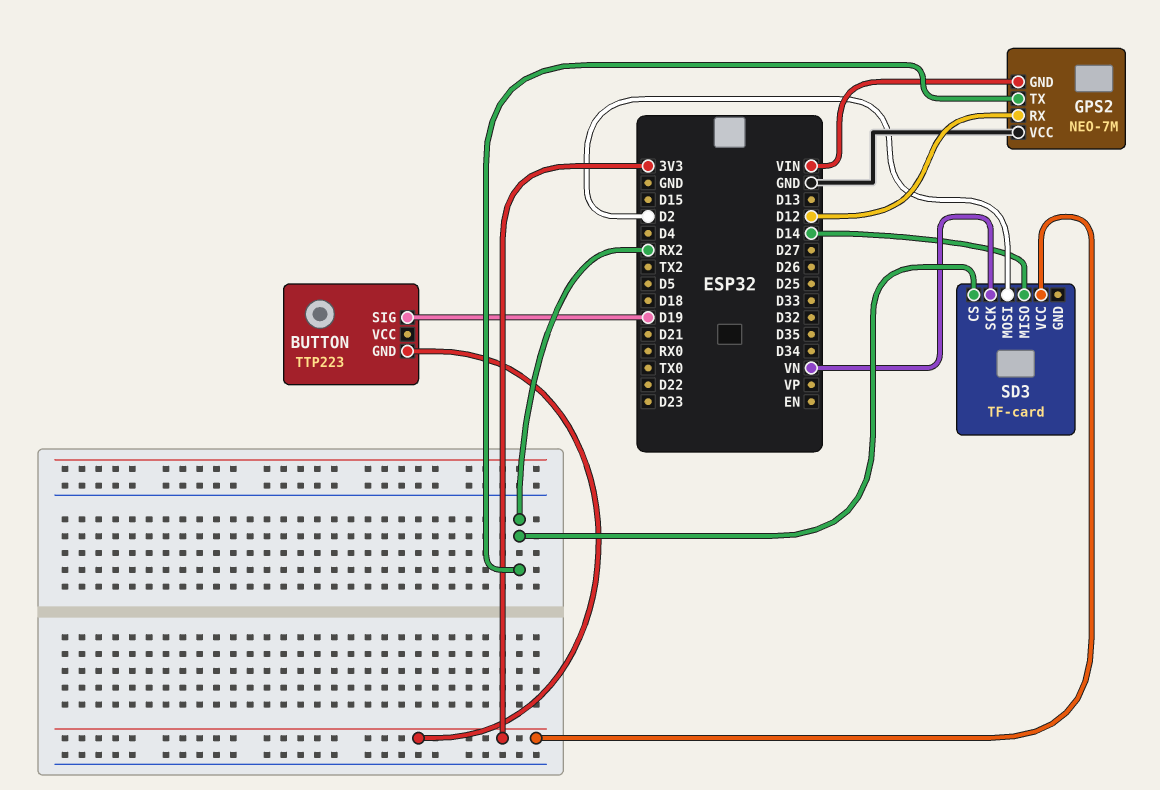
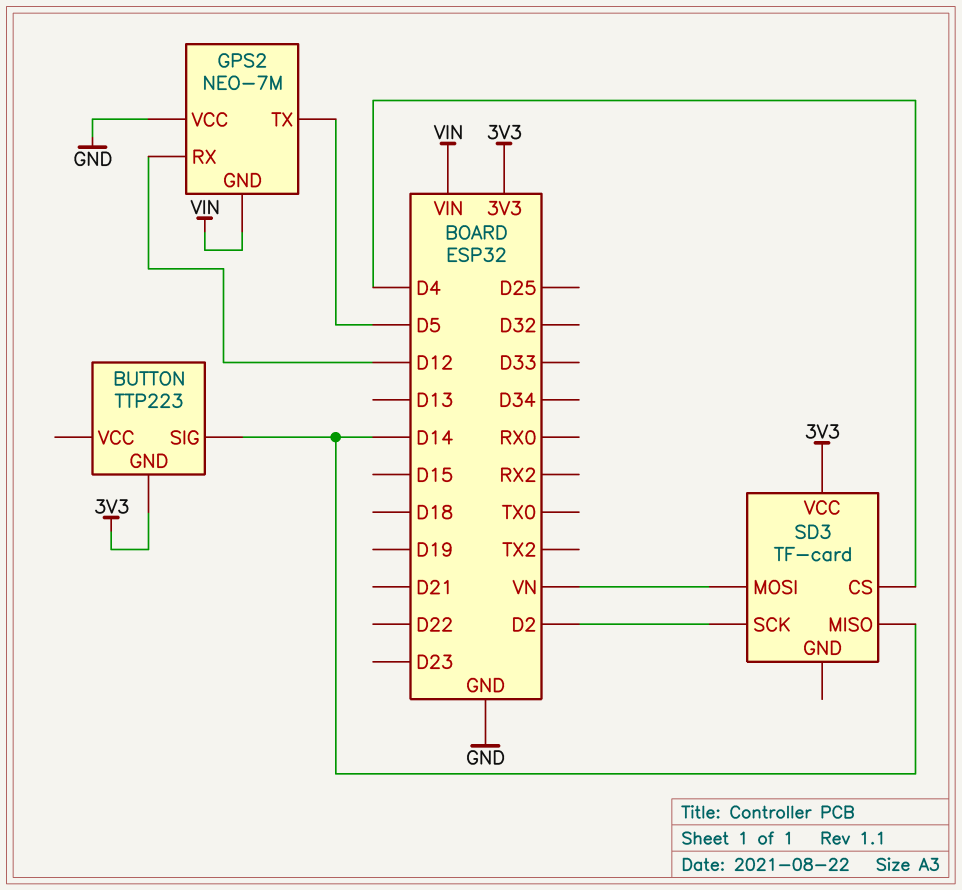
BUTTON pin SIG: D19 -> D14
GPS2 pin TX: RX2 -> D5
SD3 pin CS: RX2 -> D4
SD3 pin MOSI: D2 -> VN
SD3 pin SCK: VN -> D2

